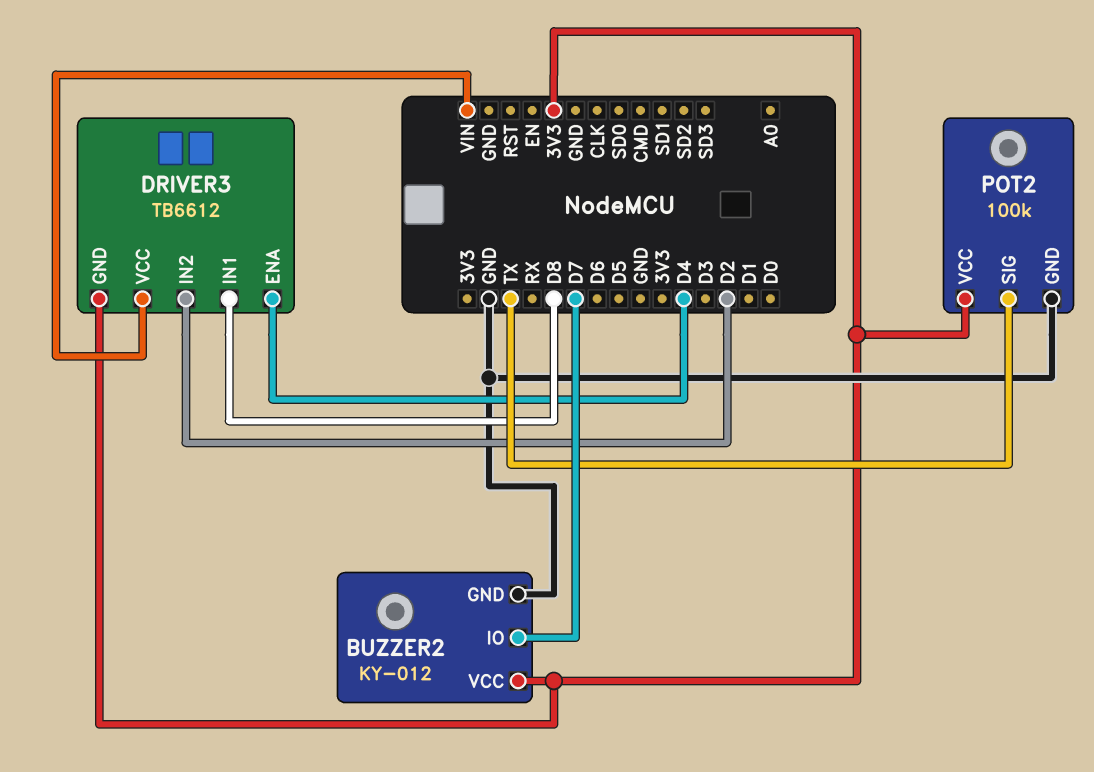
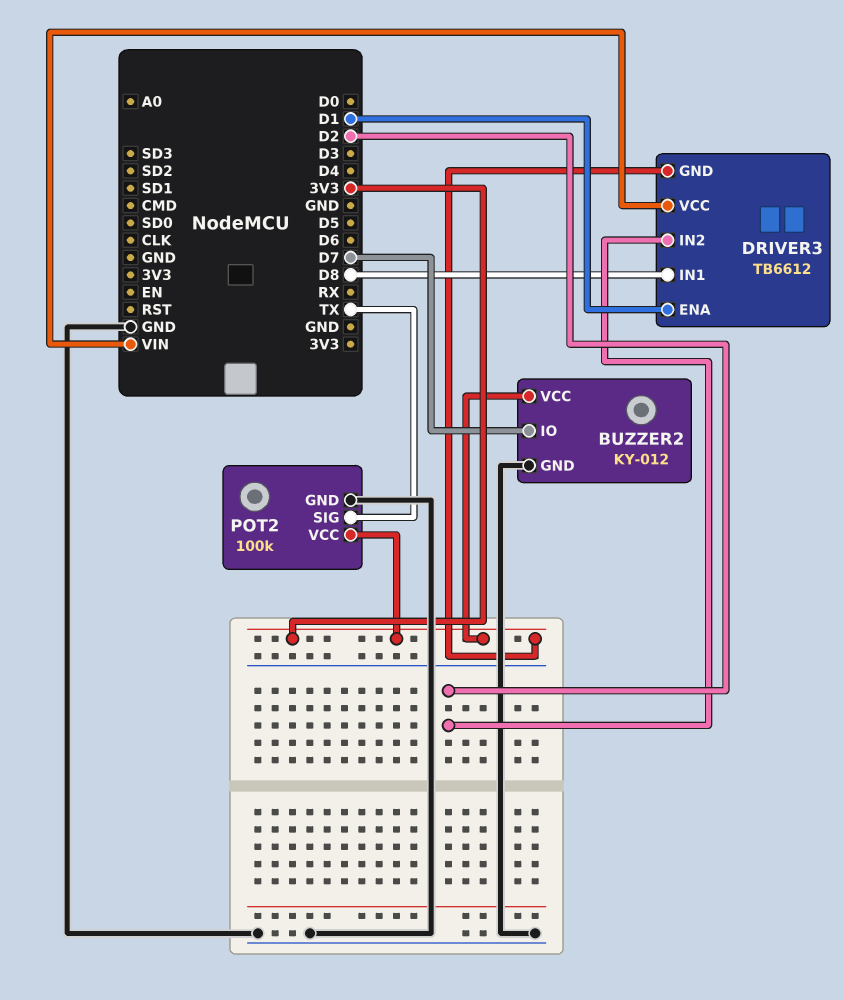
DRIVER3 pin ENA: D4 -> D1

